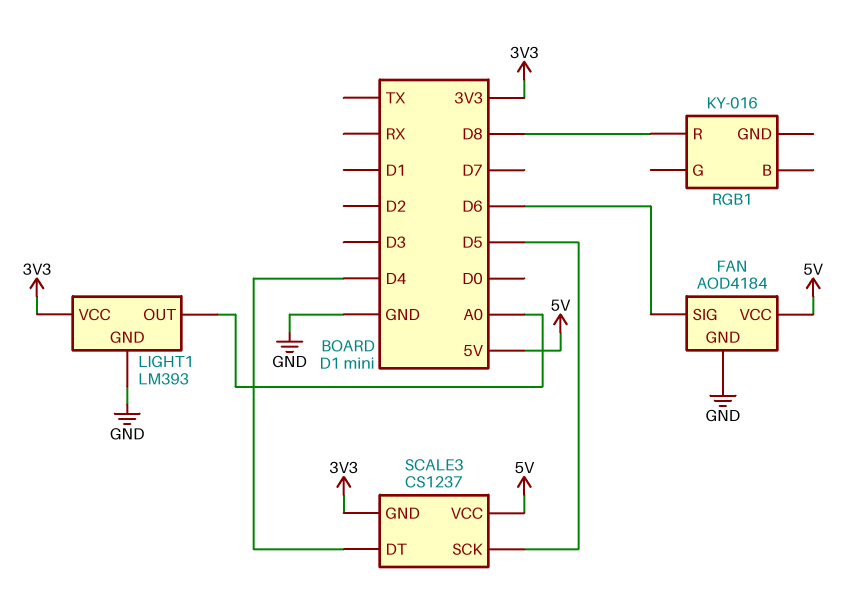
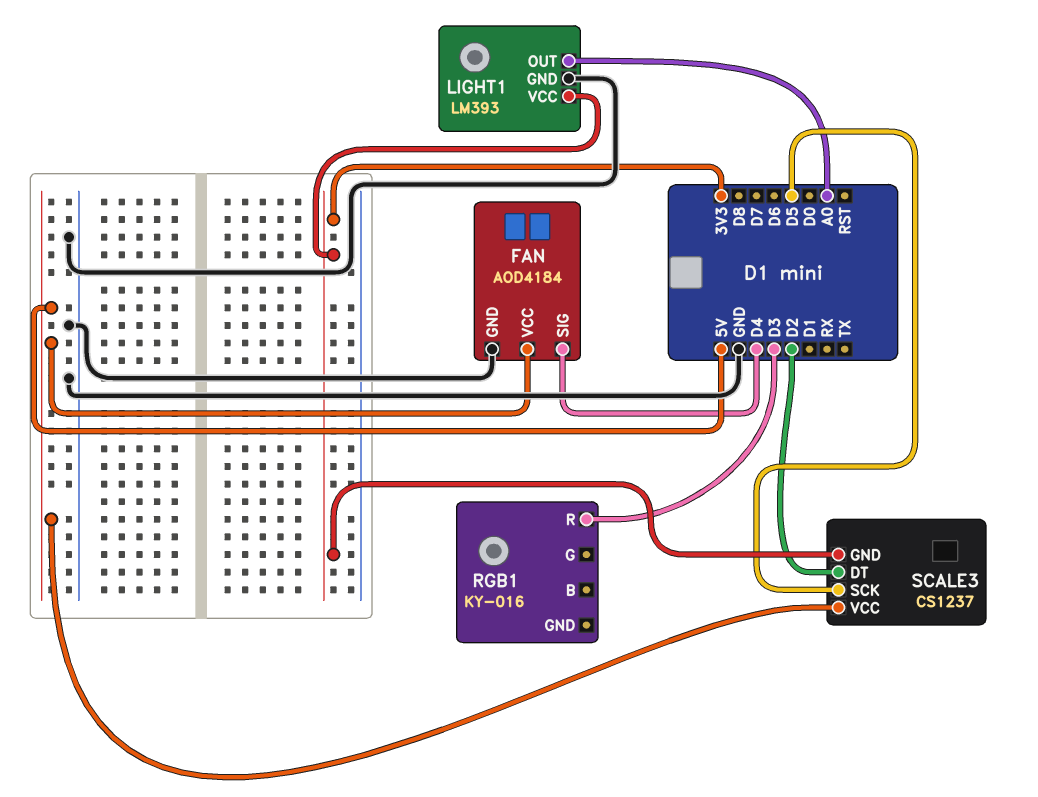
FAN pin SIG: D6 -> D4
RGB1 pin R: D8 -> D3
SCALE3 pin DT: D4 -> D2

